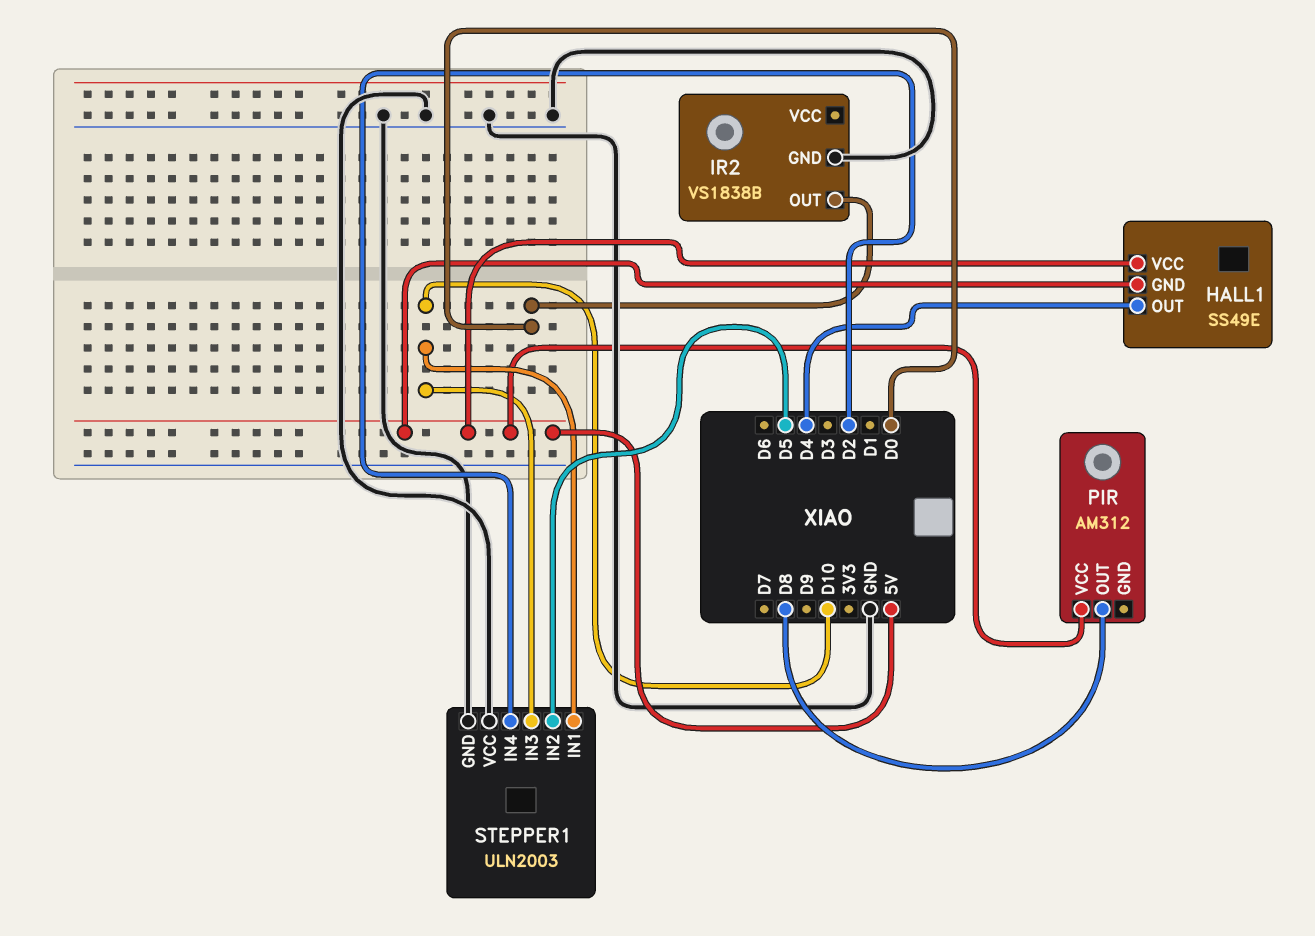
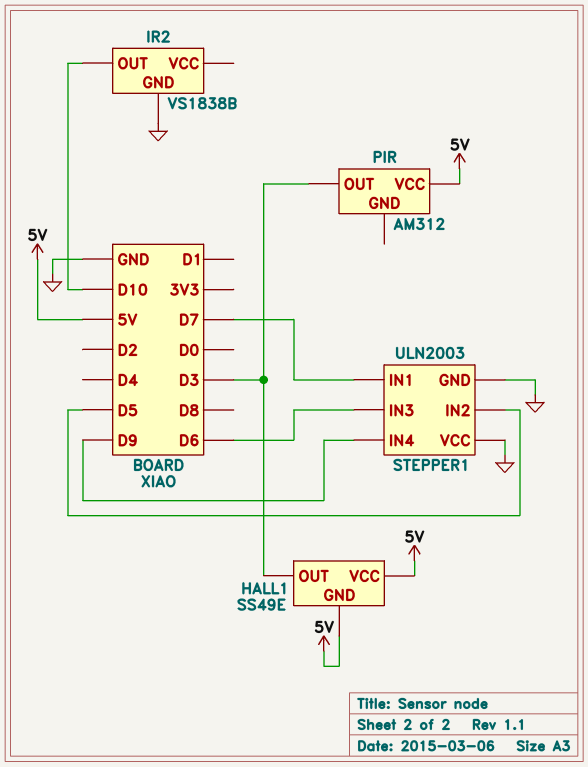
HALL1 pin OUT: D4 -> D3
IR2 pin OUT: D0 -> D10
PIR pin OUT: D8 -> D3
STEPPER1 pin IN1: D10 -> D7
STEPPER1 pin IN3: D10 -> D6
STEPPER1 pin IN4: D2 -> D9

